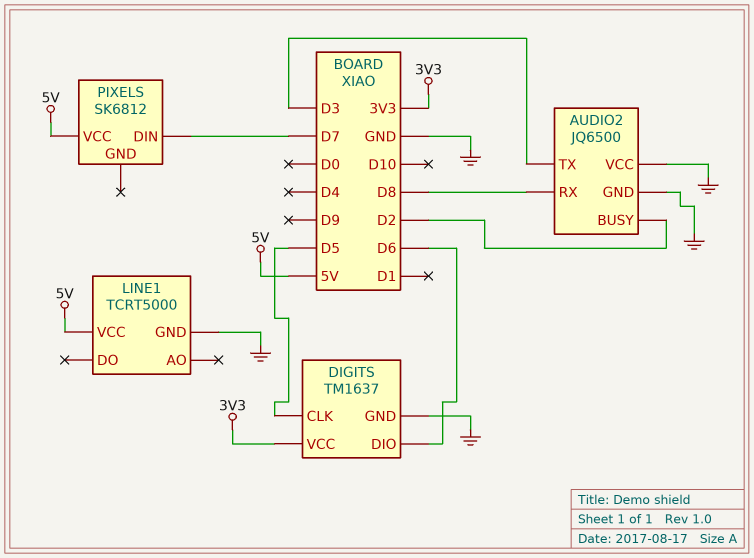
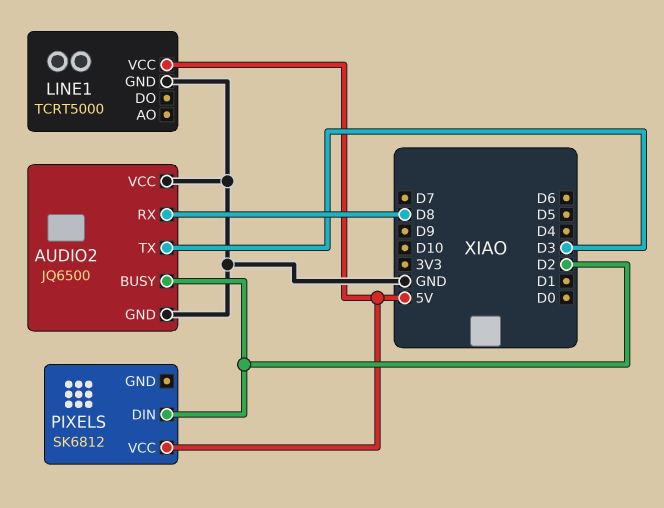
DIGITS: TM1637 -> none
DIGITS pin CLK: D5 -> none
DIGITS pin DIO: D6 -> none
DIGITS pin GND: GND -> none
DIGITS pin VCC: 3V3 -> none
PIXELS pin DIN: D7 -> D2

